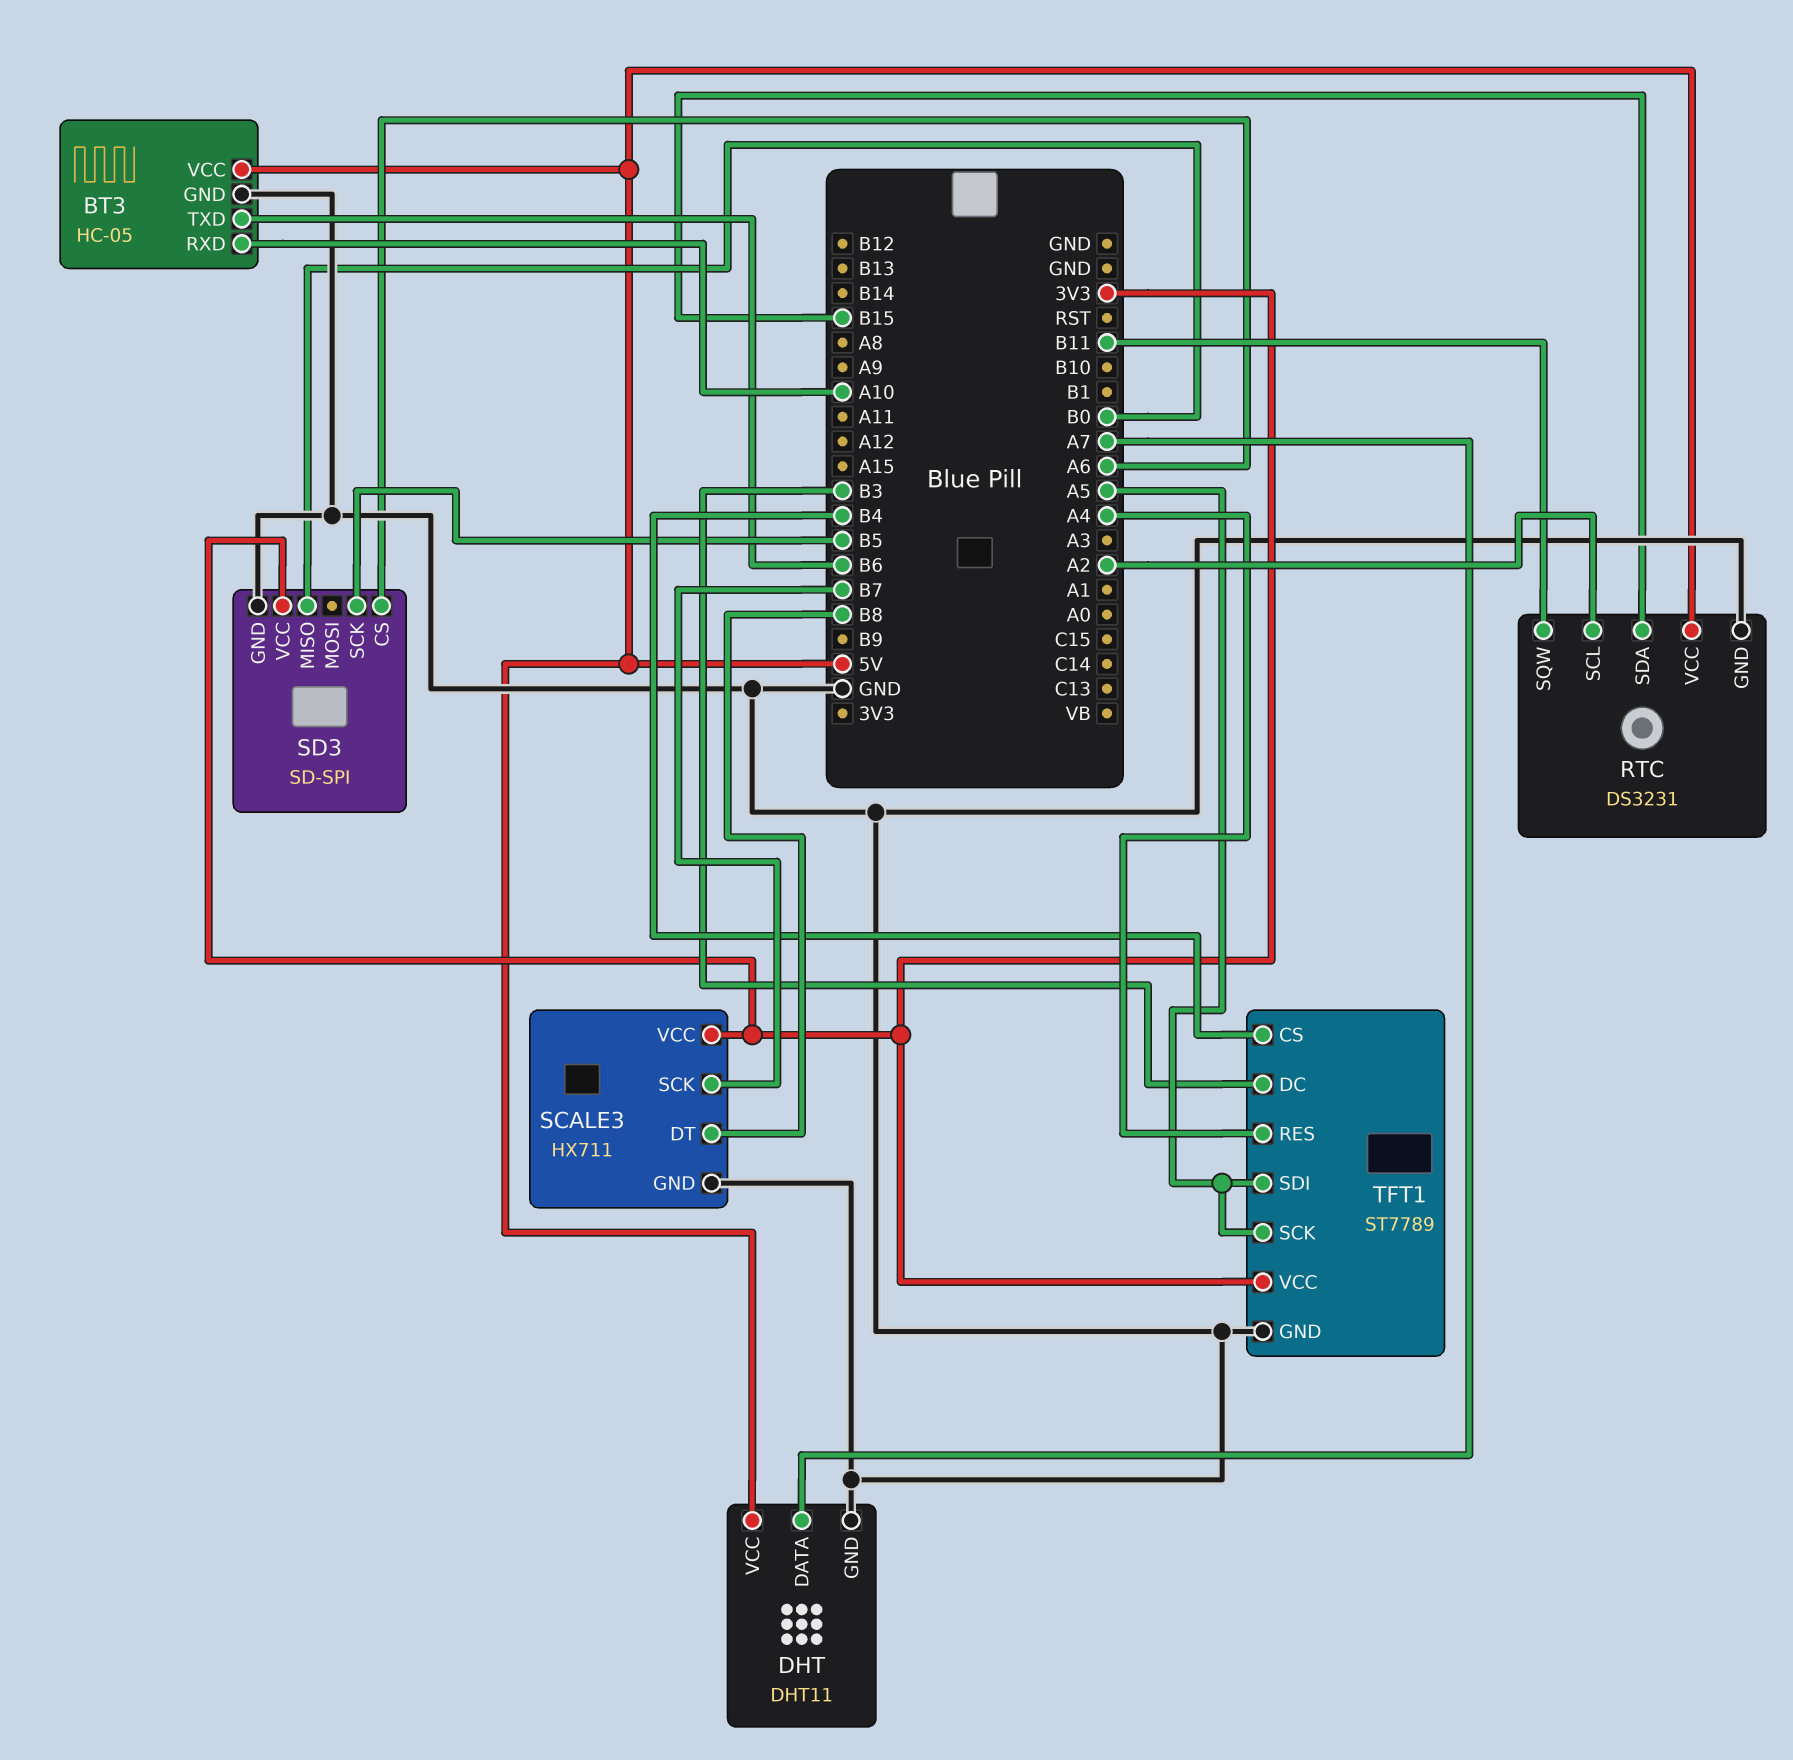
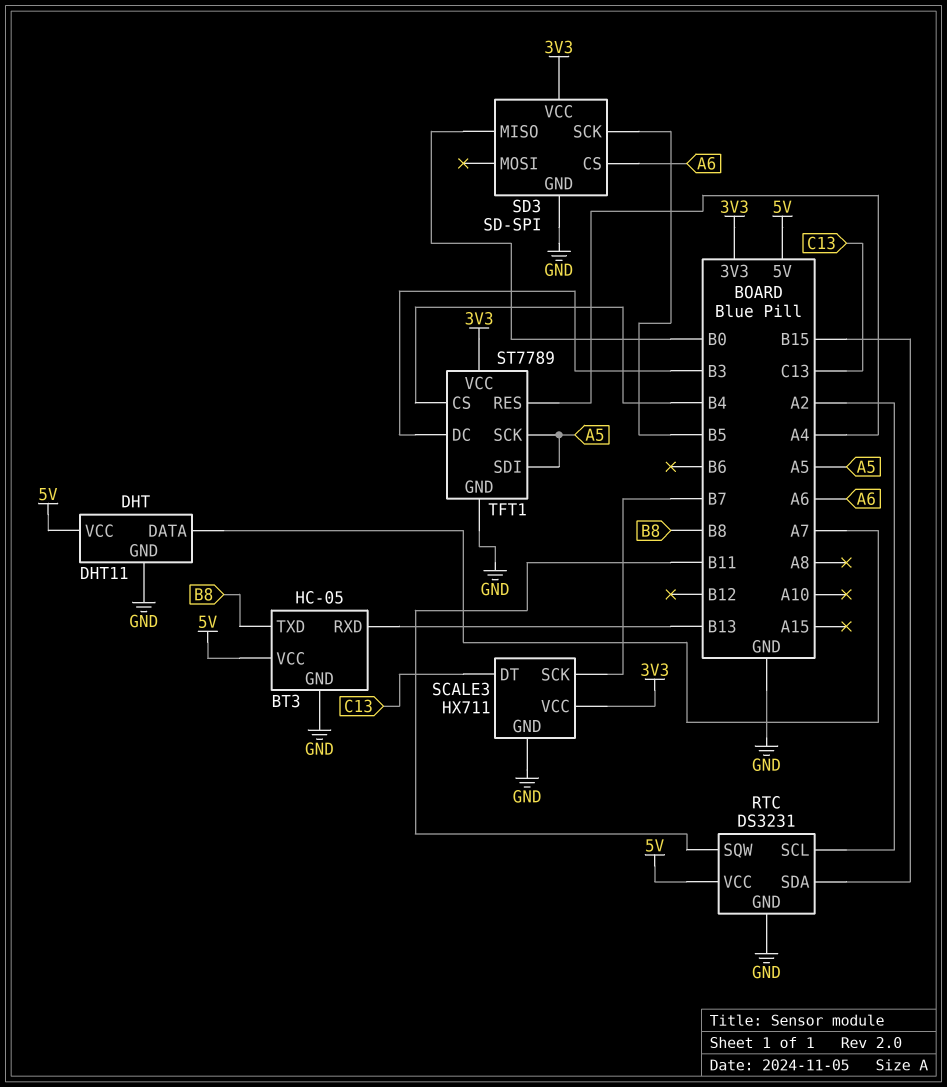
BT3 pin RXD: A10 -> B13
BT3 pin TXD: B6 -> B8
SCALE3 pin DT: B8 -> C13

